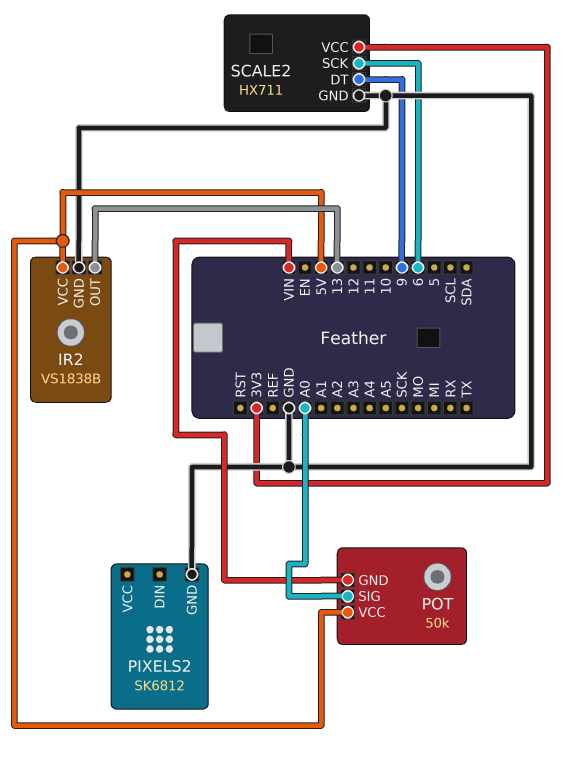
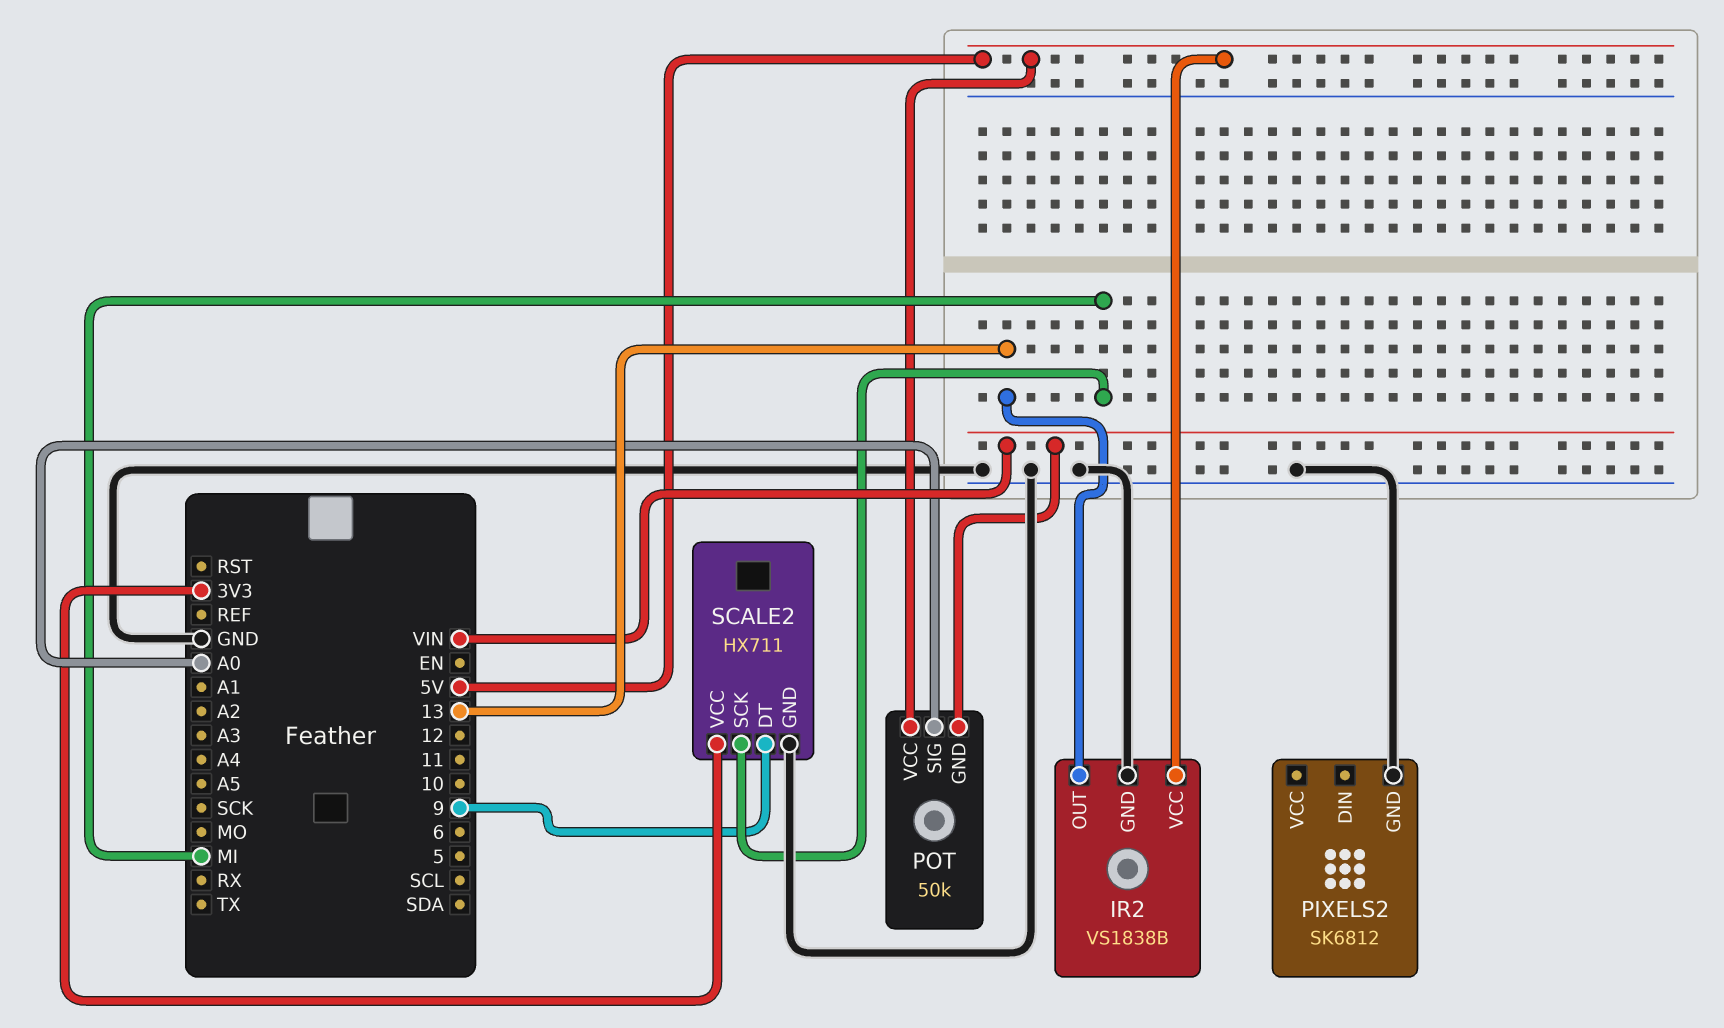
SCALE2 pin SCK: 6 -> MI

